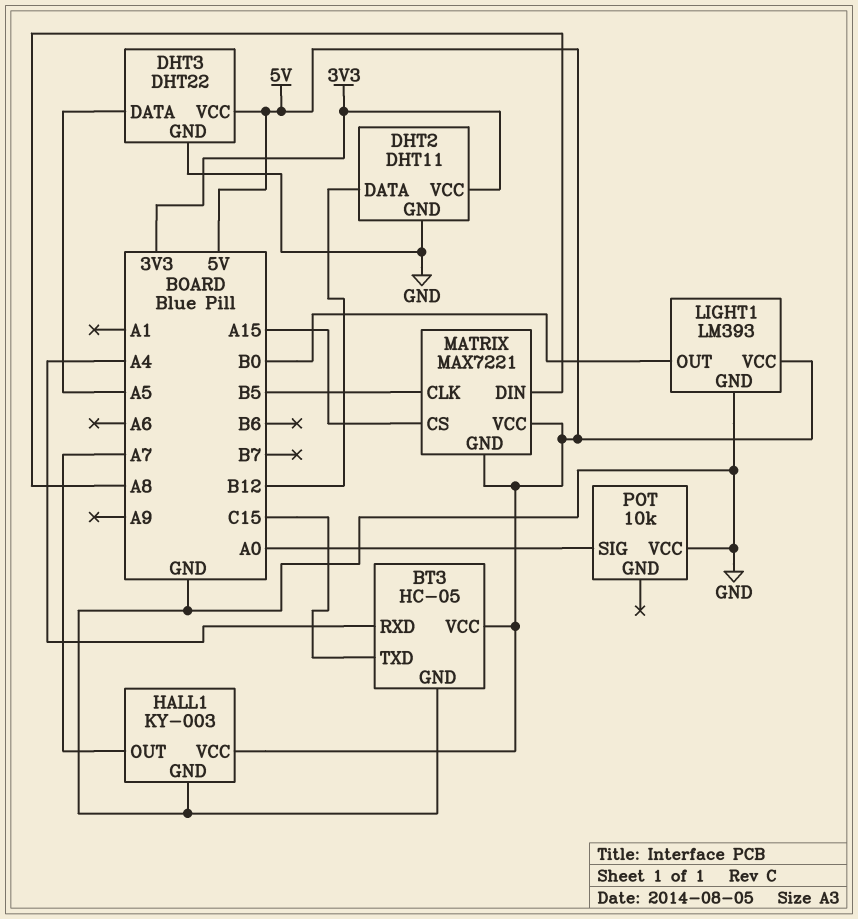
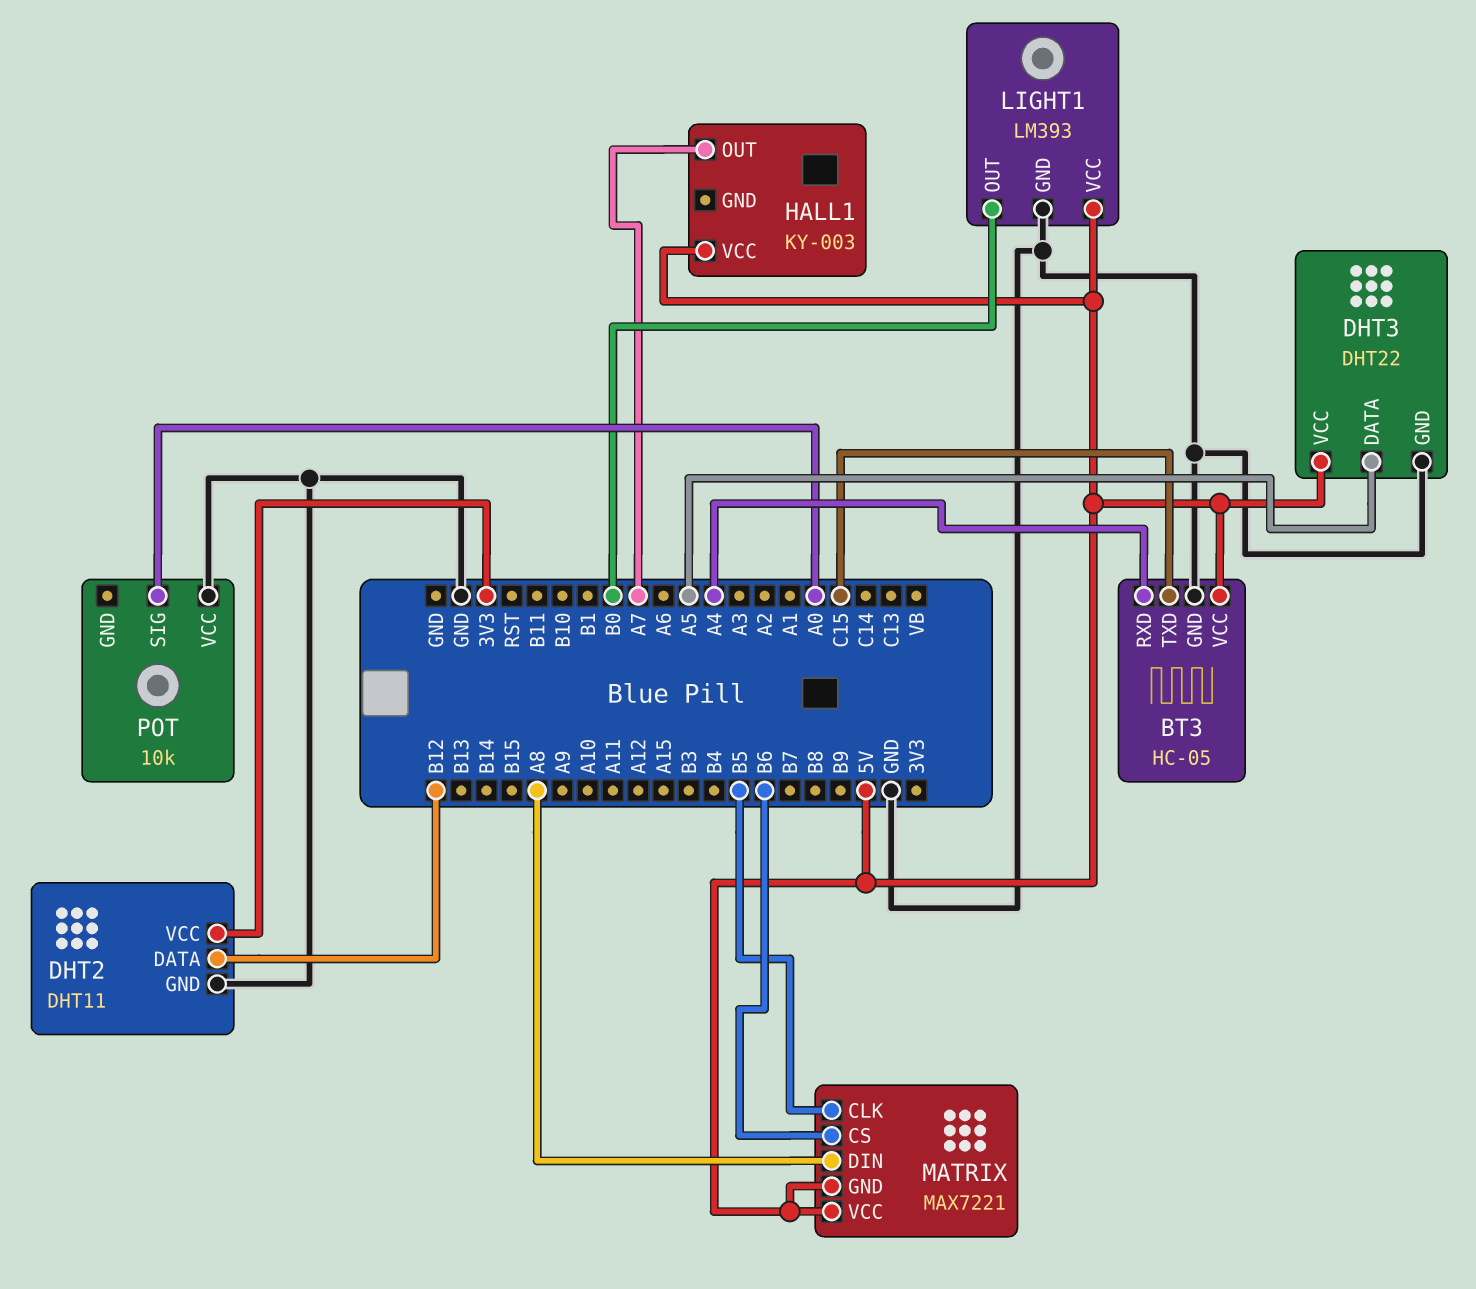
HALL1 pin GND: GND -> none
MATRIX pin CS: A15 -> B6

